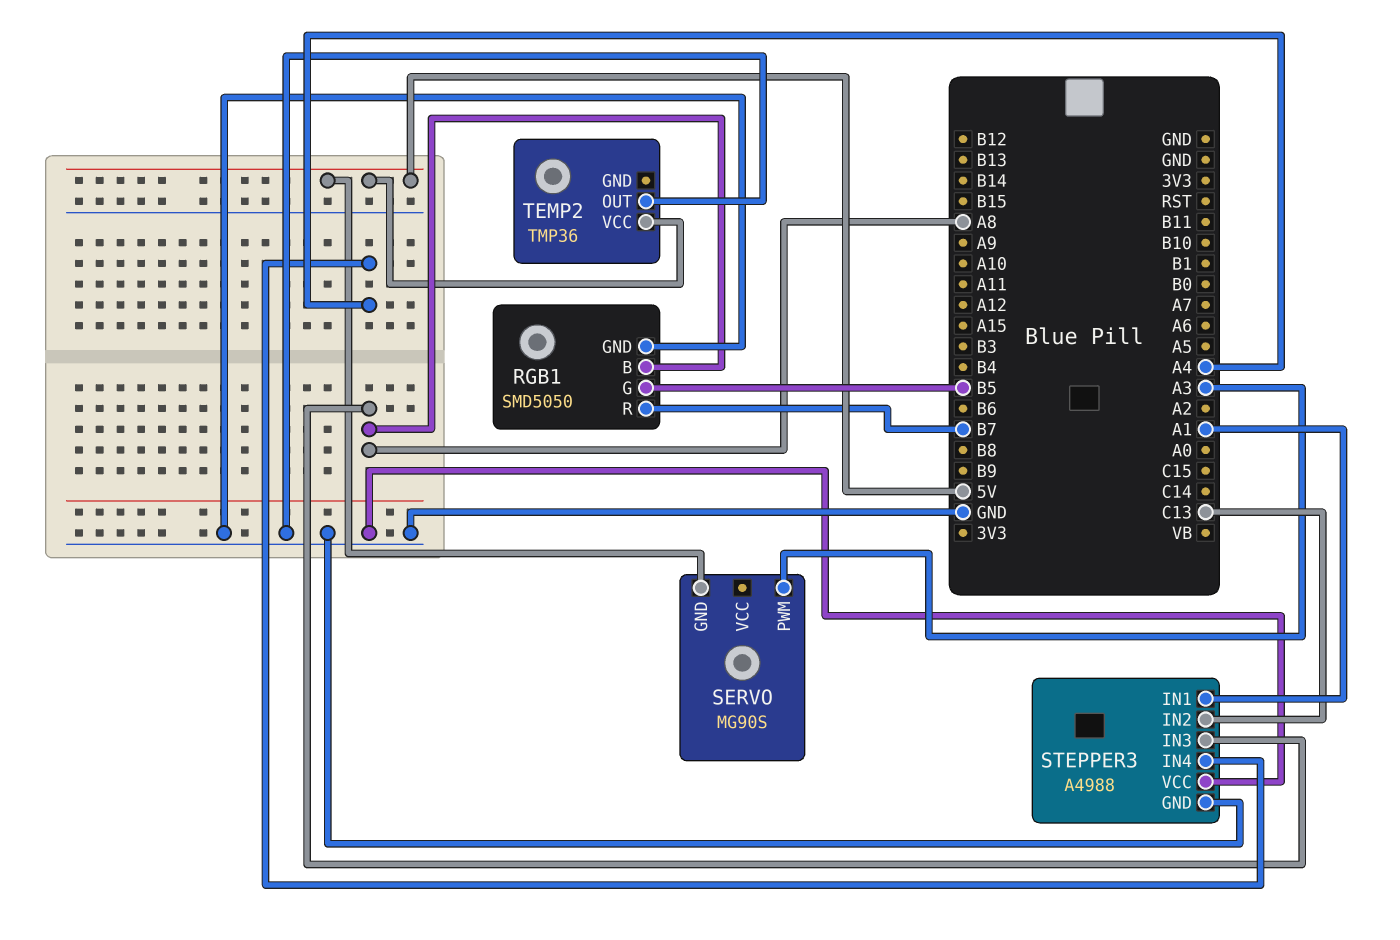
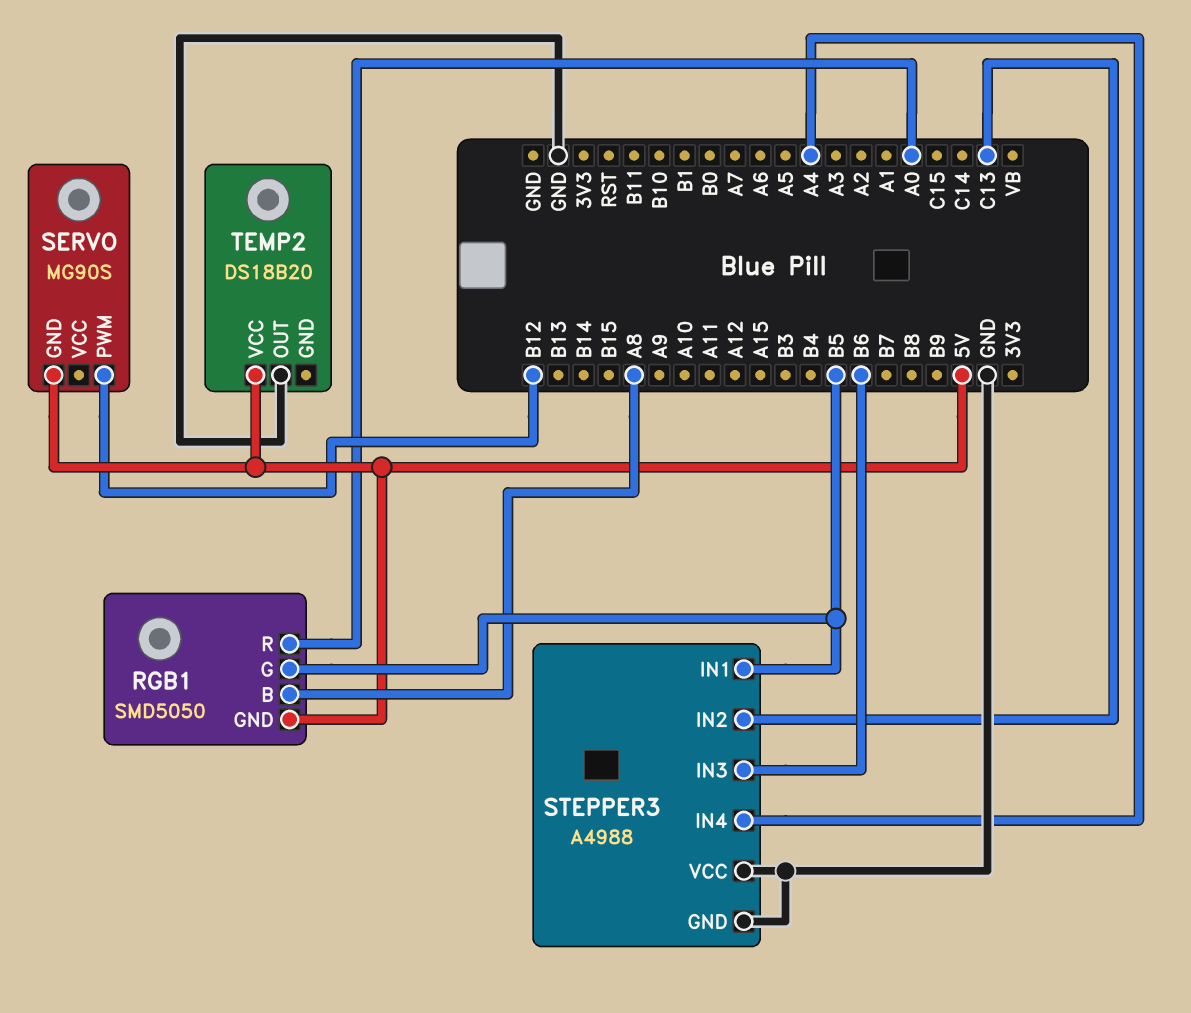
RGB1 pin GND: GND -> 5V
RGB1 pin R: B7 -> A0
SERVO pin PWM: A3 -> B12
STEPPER3 pin IN1: A1 -> B5
STEPPER3 pin IN3: A8 -> B6
TEMP2: TMP36 -> DS18B20

